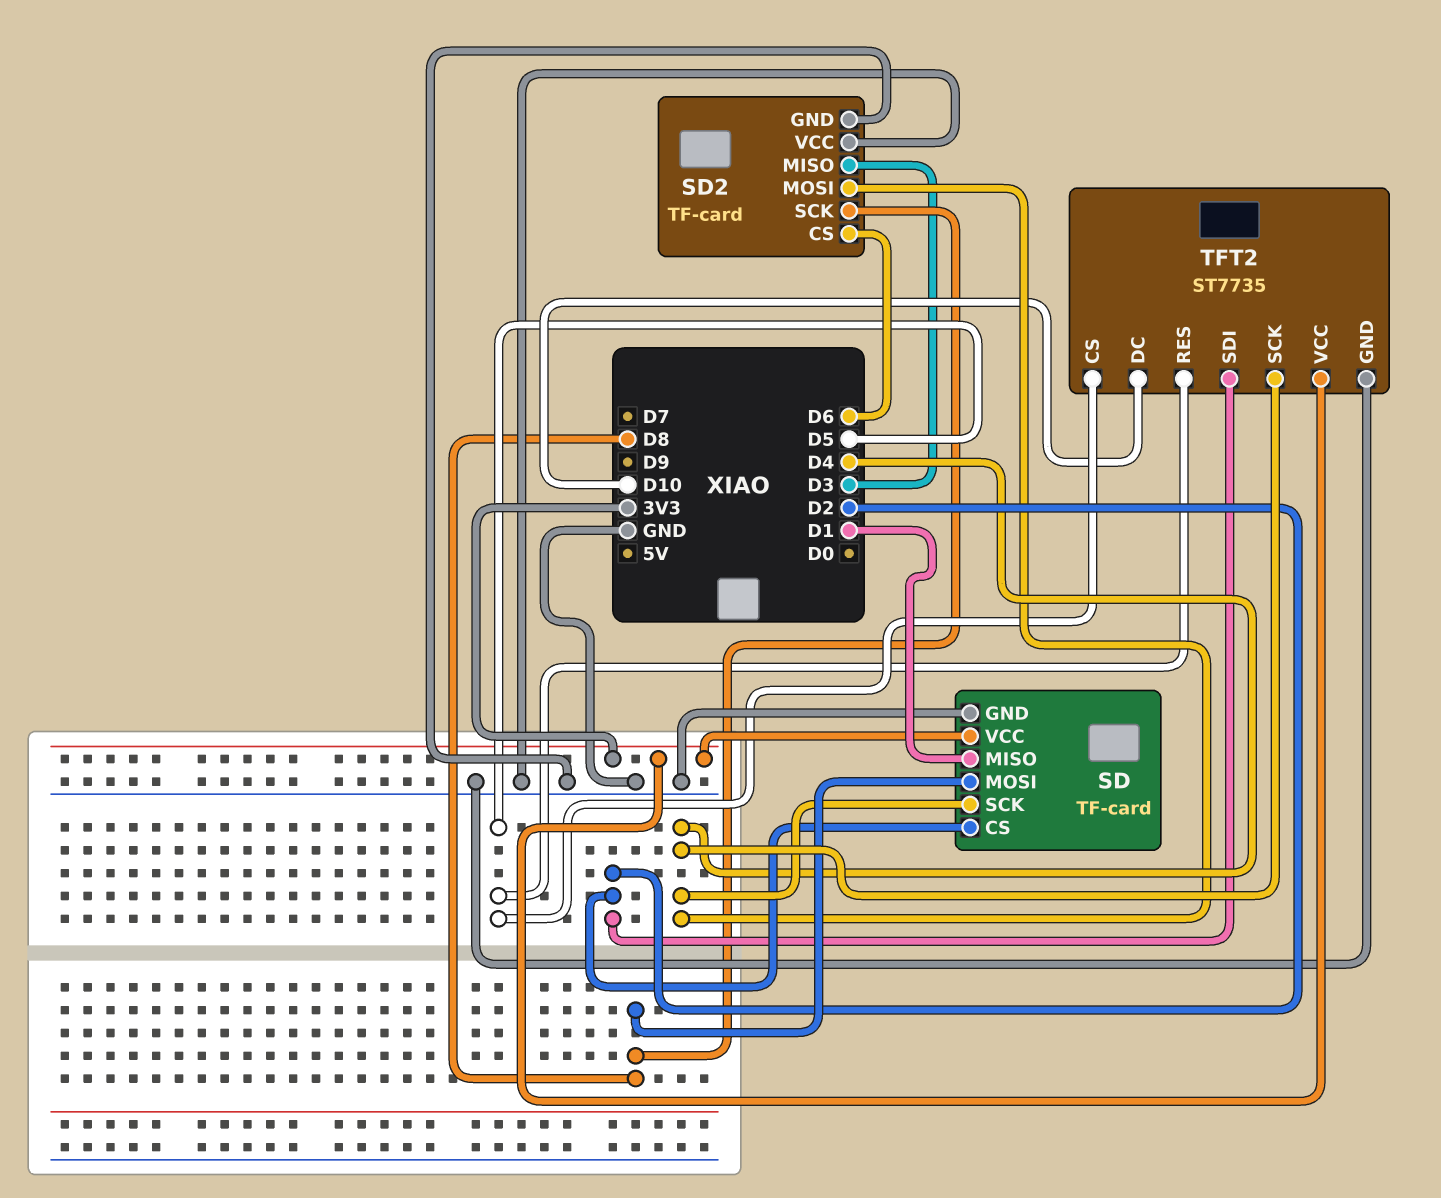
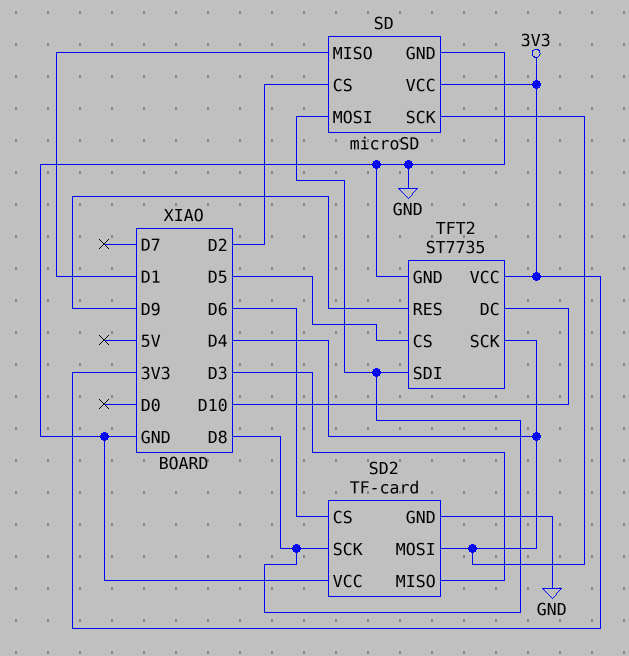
SD: TF-card -> microSD
TFT2 pin RES: D5 -> D9
TFT2 pin SDI: D2 -> D8

